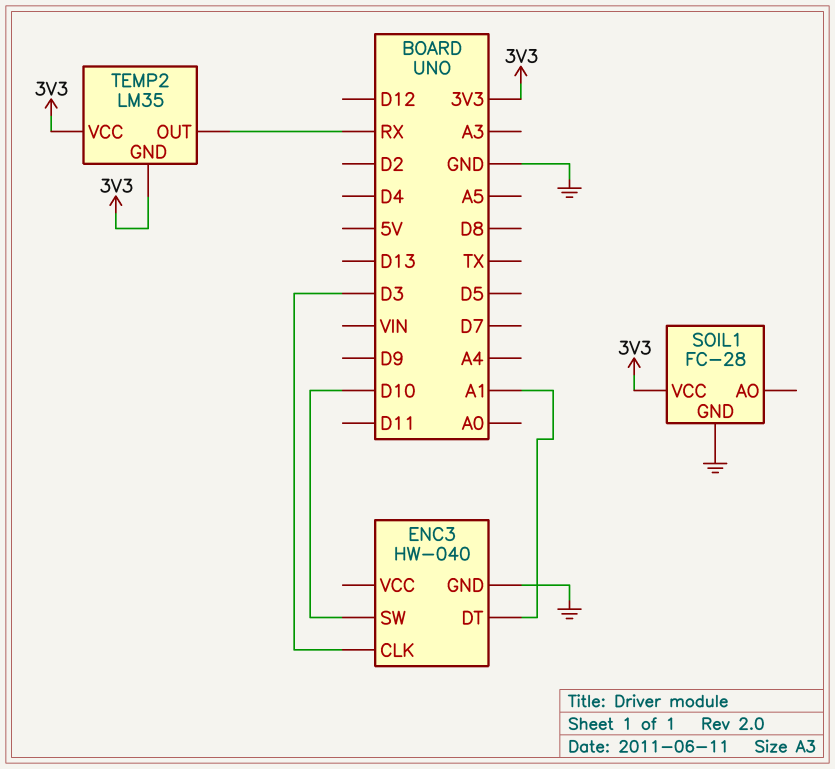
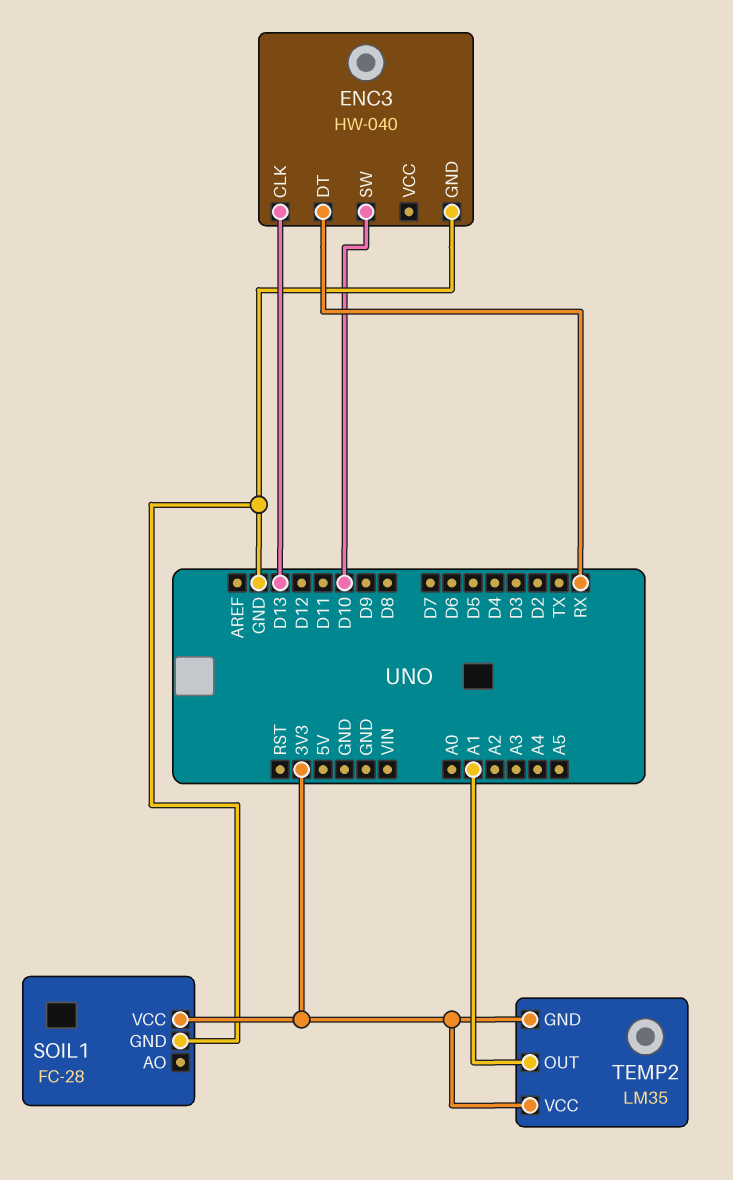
ENC3 pin CLK: D3 -> D13
ENC3 pin DT: A1 -> RX
TEMP2 pin OUT: RX -> A1

